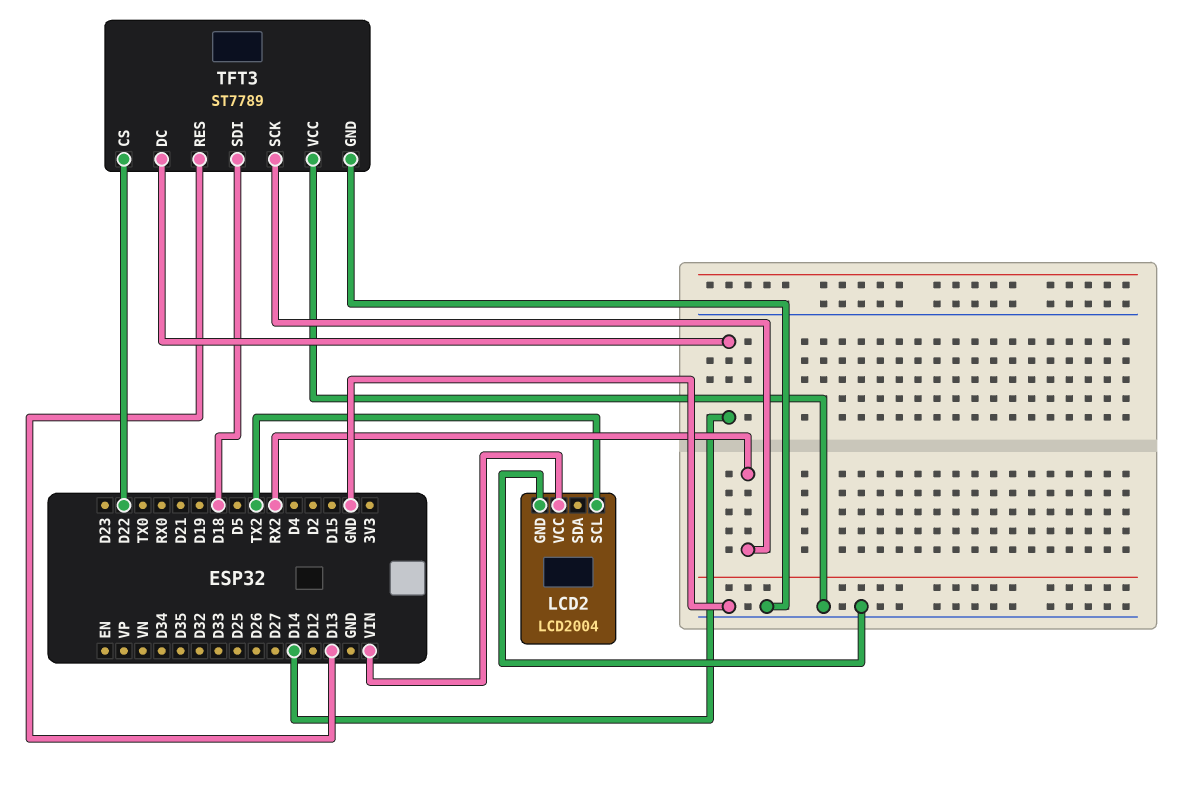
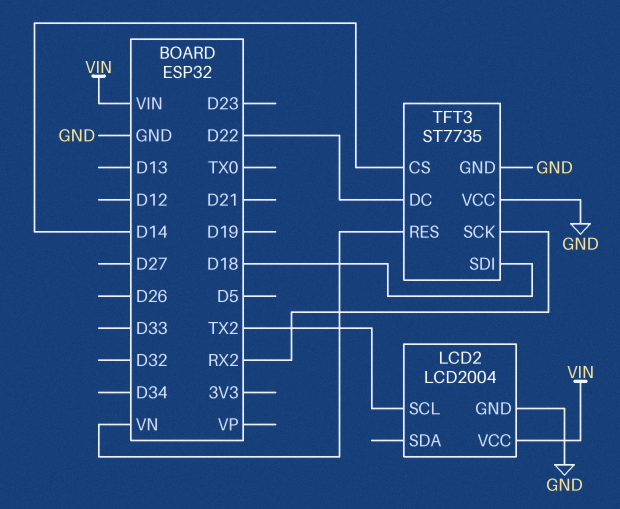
TFT3: ST7789 -> ST7735
TFT3 pin CS: D22 -> D14
TFT3 pin DC: D14 -> D22
TFT3 pin RES: D13 -> VN

